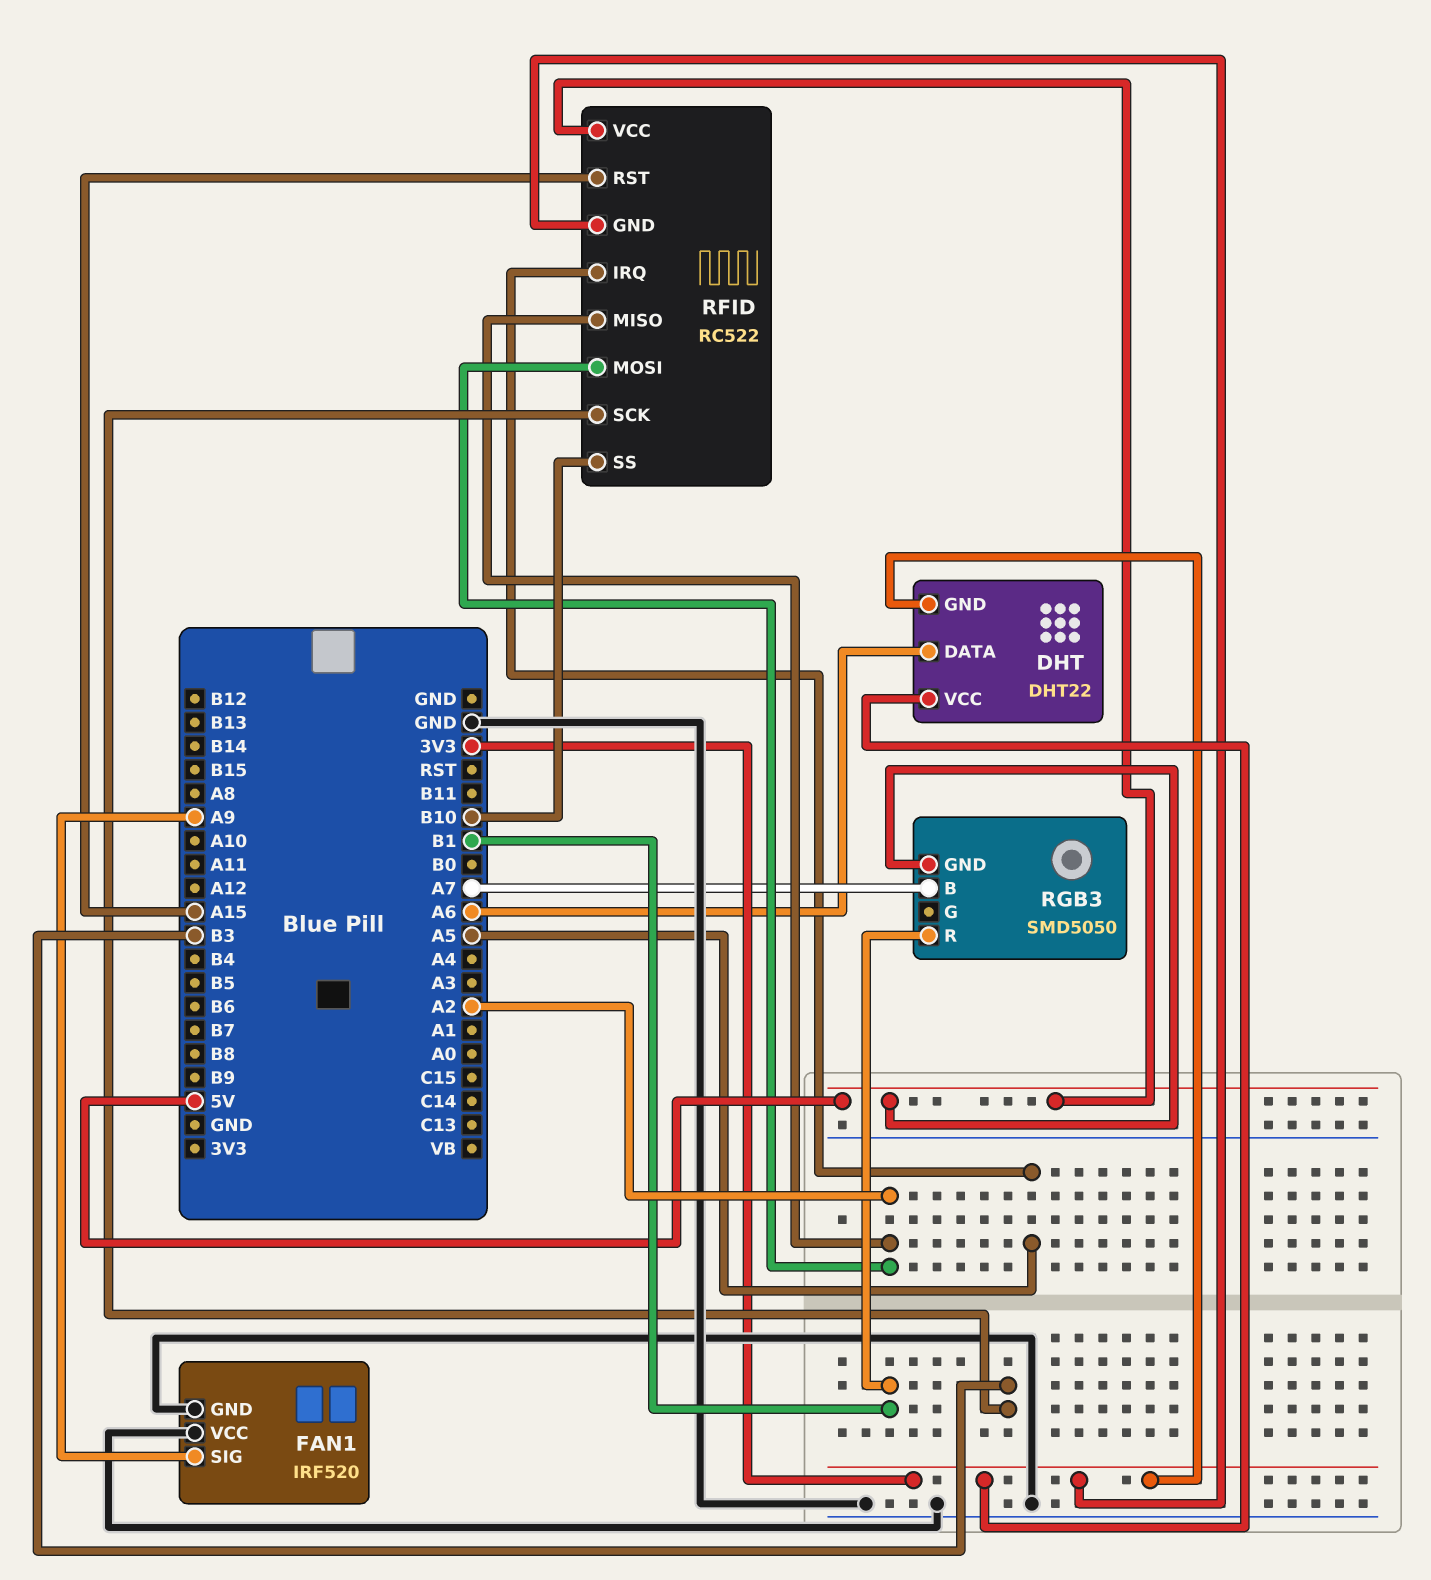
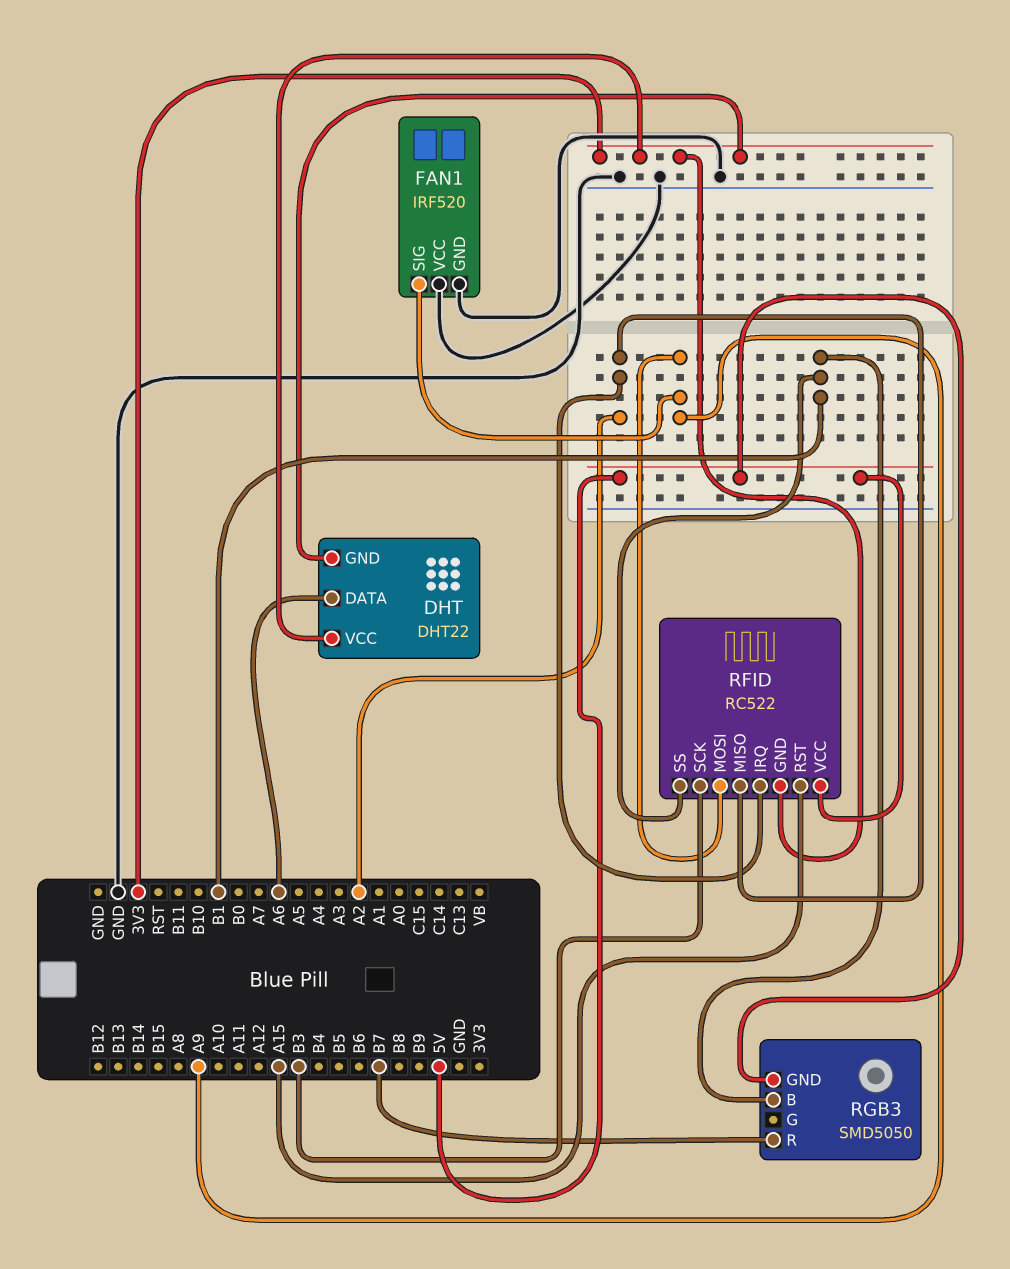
RFID pin IRQ: A5 -> A2
RFID pin MOSI: A2 -> A9
RFID pin SS: B10 -> B1
RGB3 pin B: A7 -> B1
RGB3 pin R: B1 -> B7

